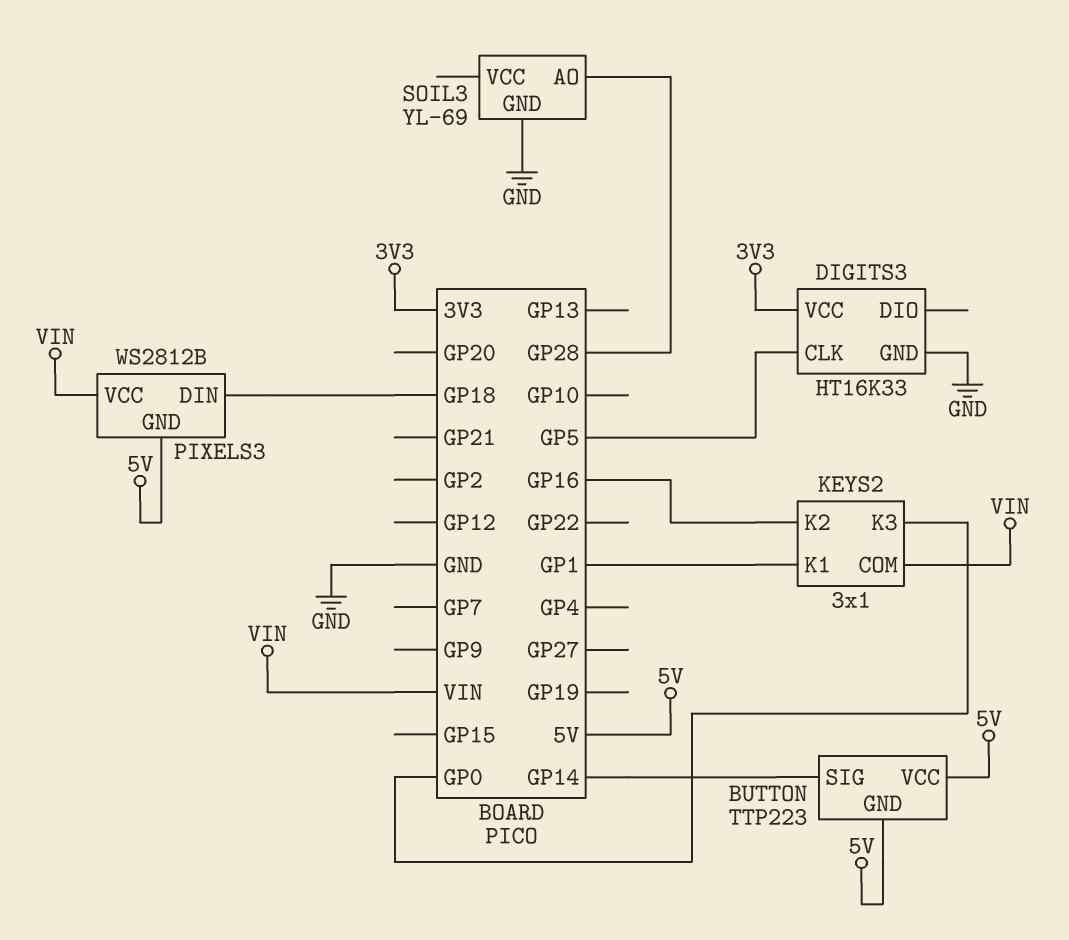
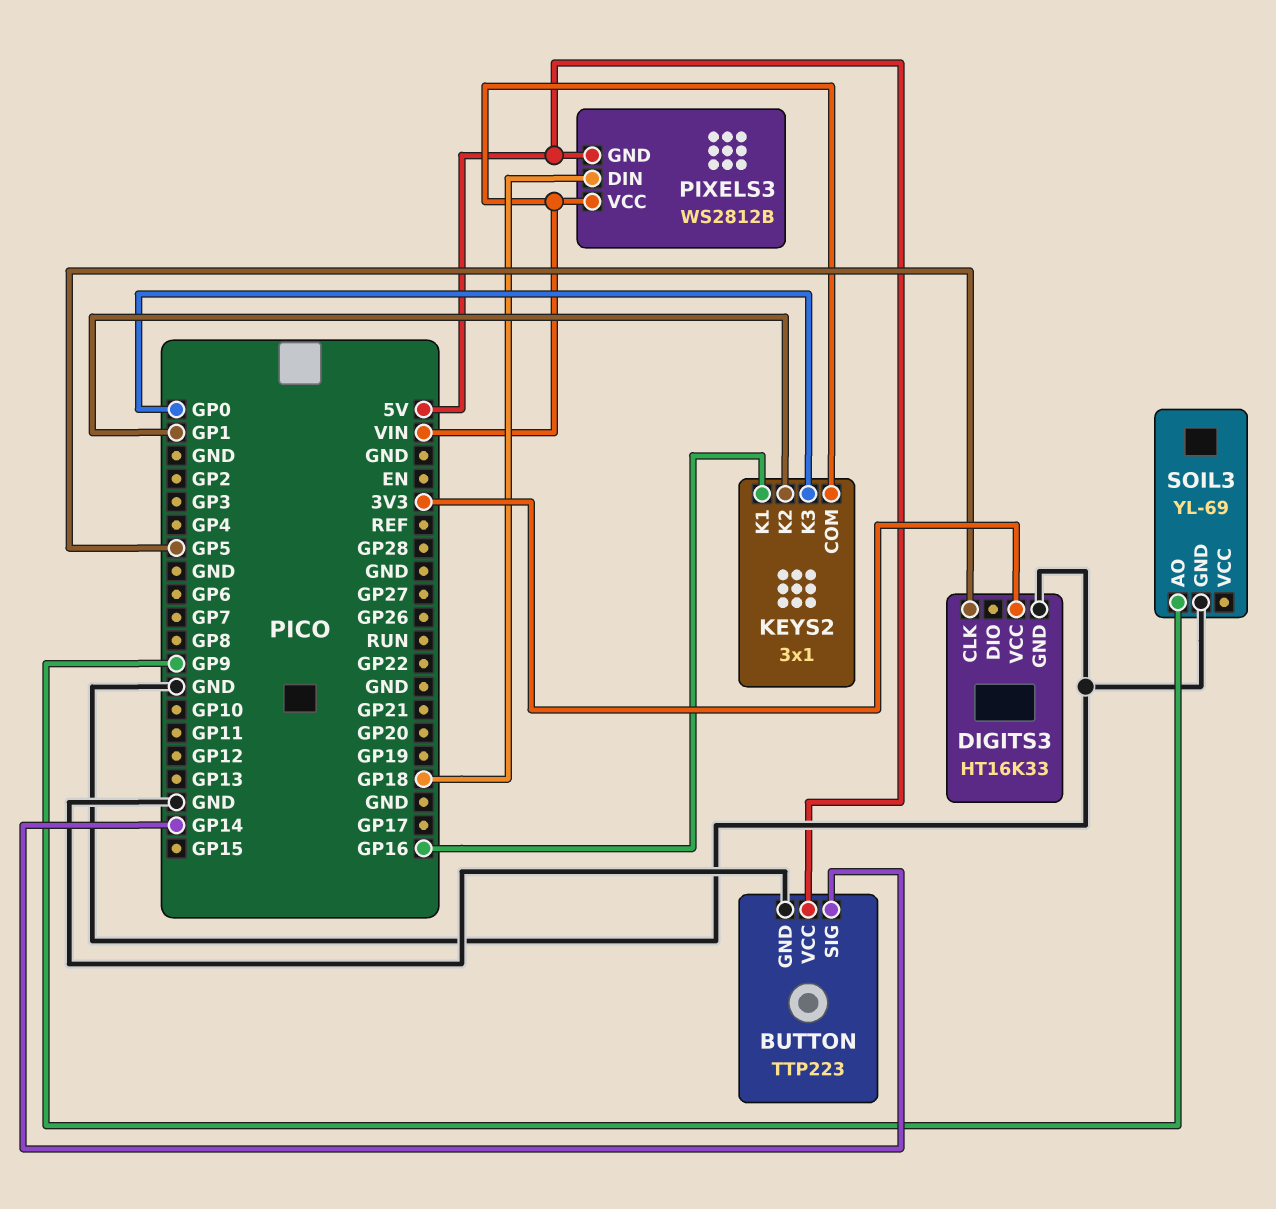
BUTTON pin GND: 5V -> GND
KEYS2 pin K1: GP1 -> GP16
KEYS2 pin K2: GP16 -> GP1
SOIL3 pin AO: GP28 -> GP9

